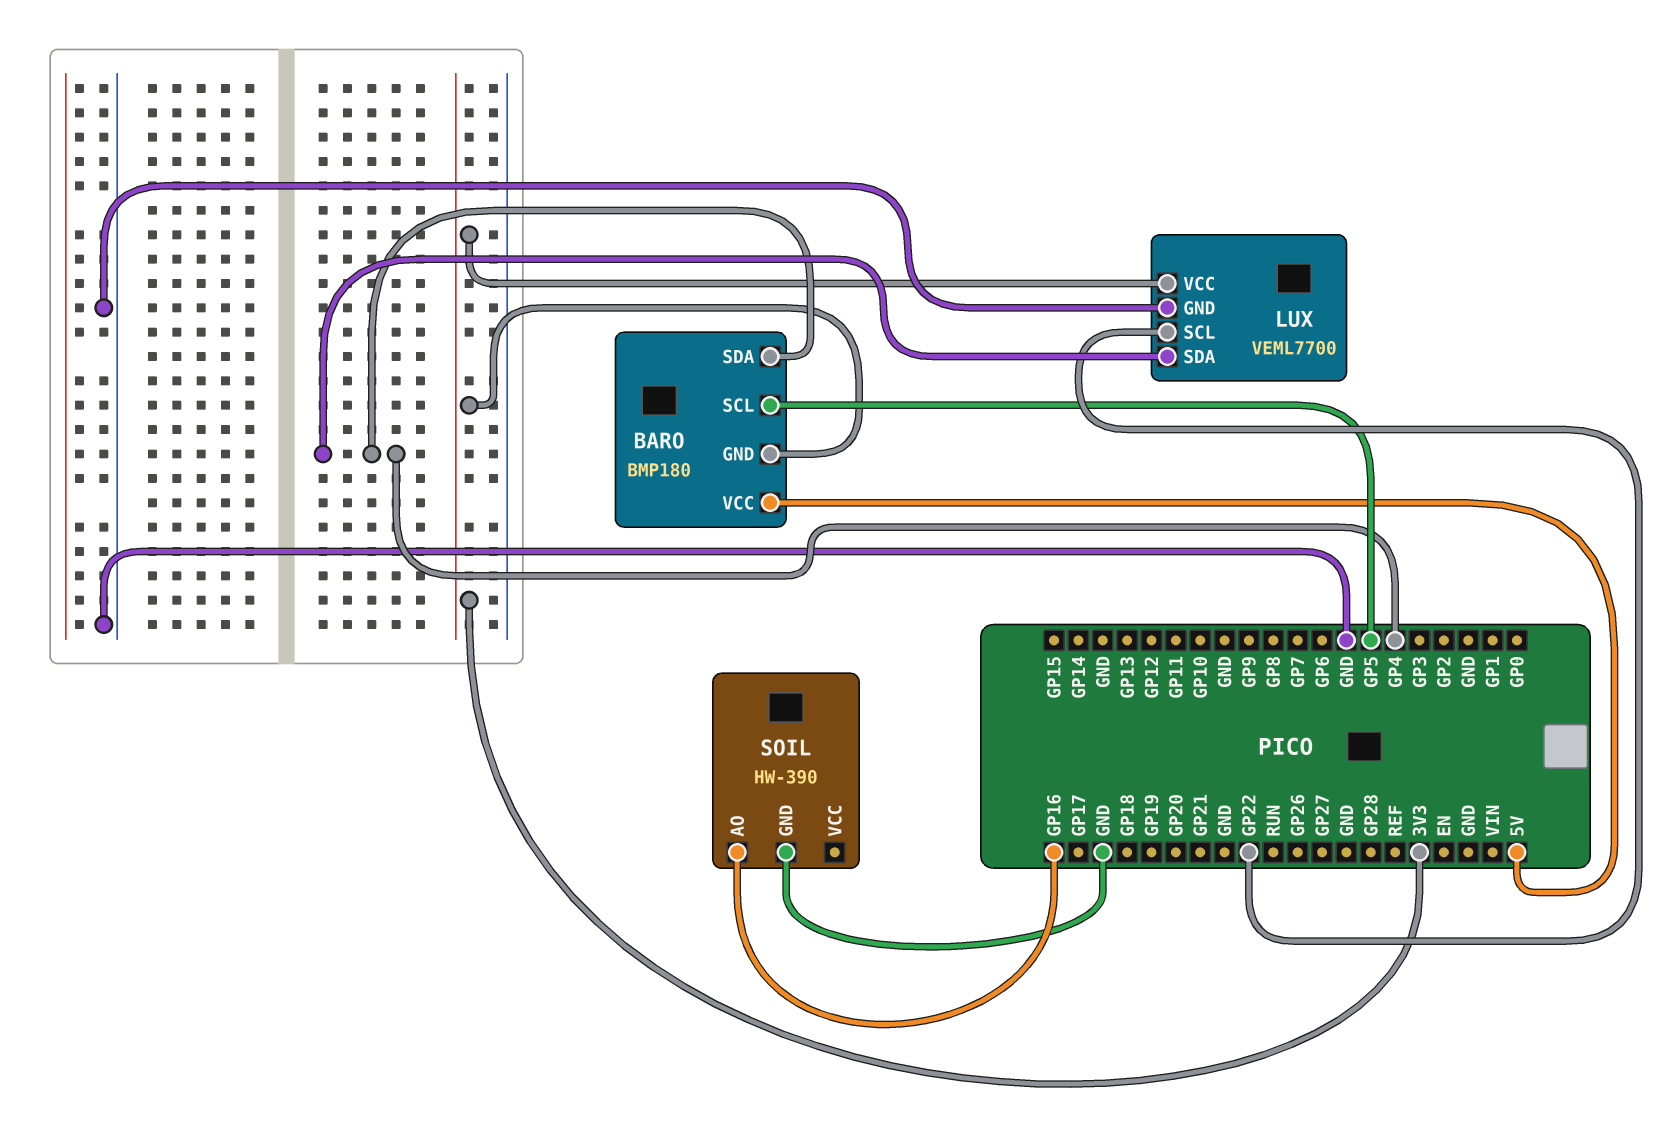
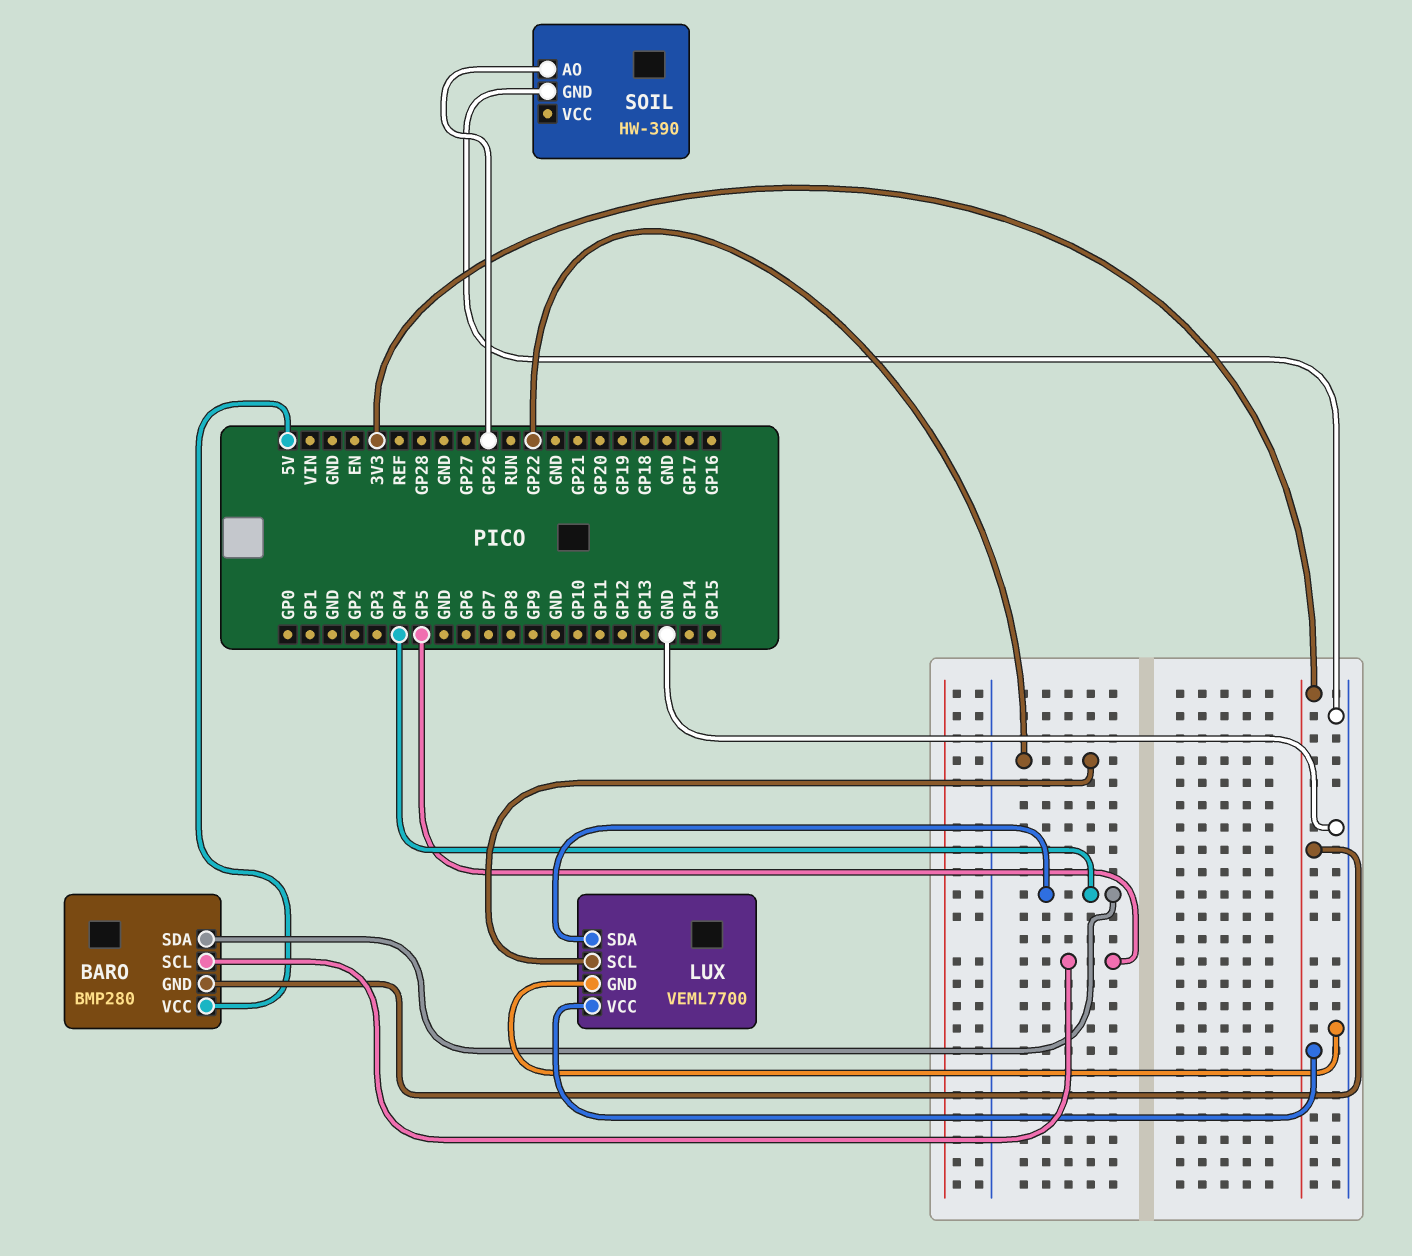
BARO: BMP180 -> BMP280
SOIL pin AO: GP16 -> GP26

